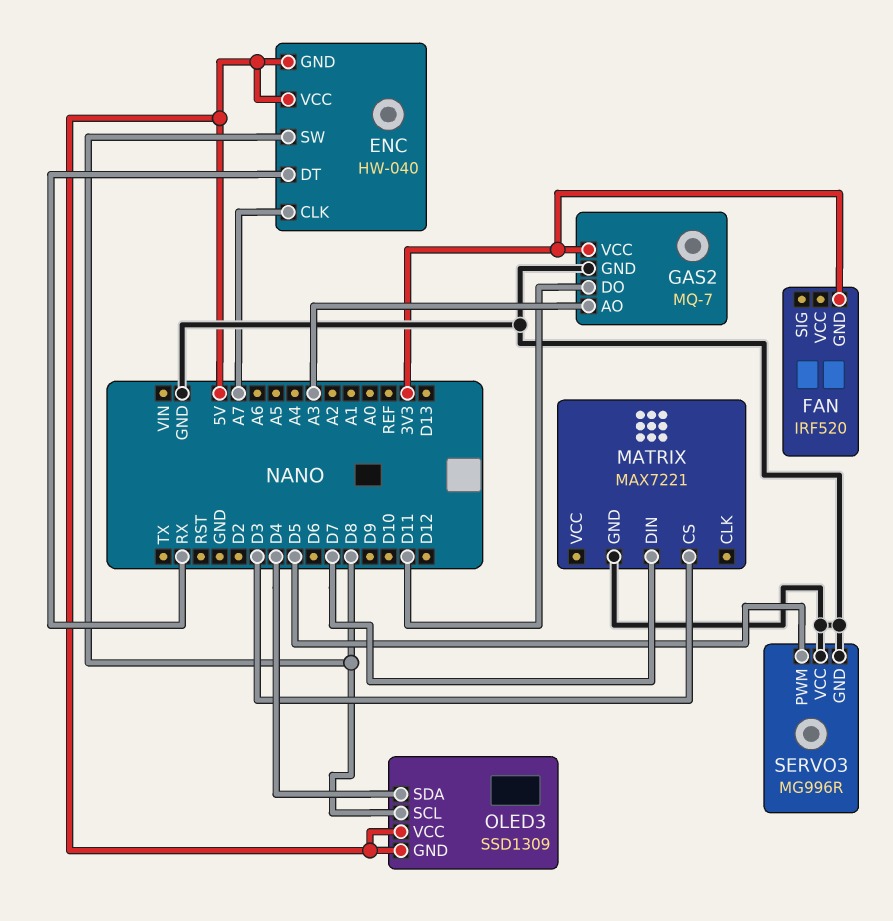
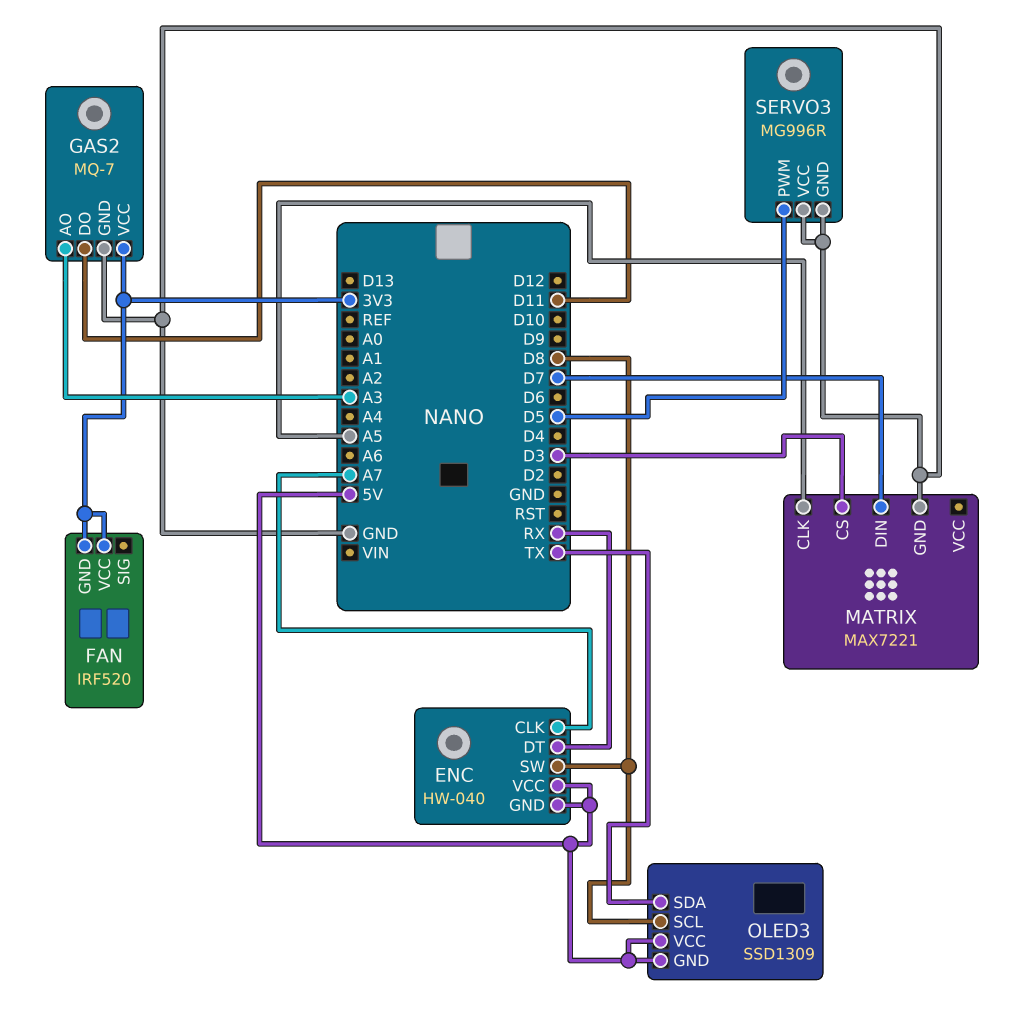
FAN pin VCC: none -> 3V3
MATRIX pin CLK: none -> A5
OLED3 pin SDA: D4 -> TX

